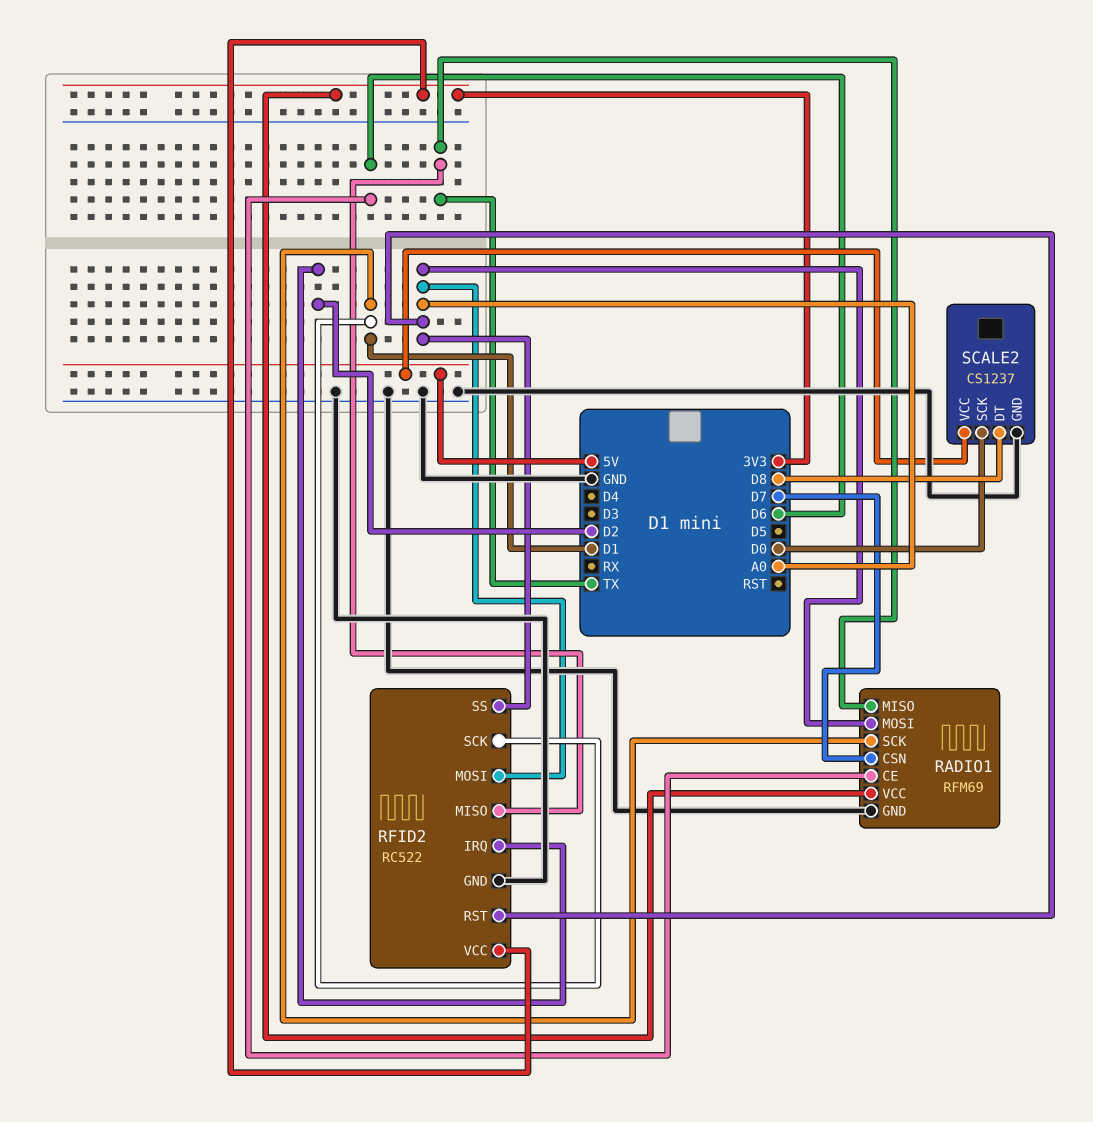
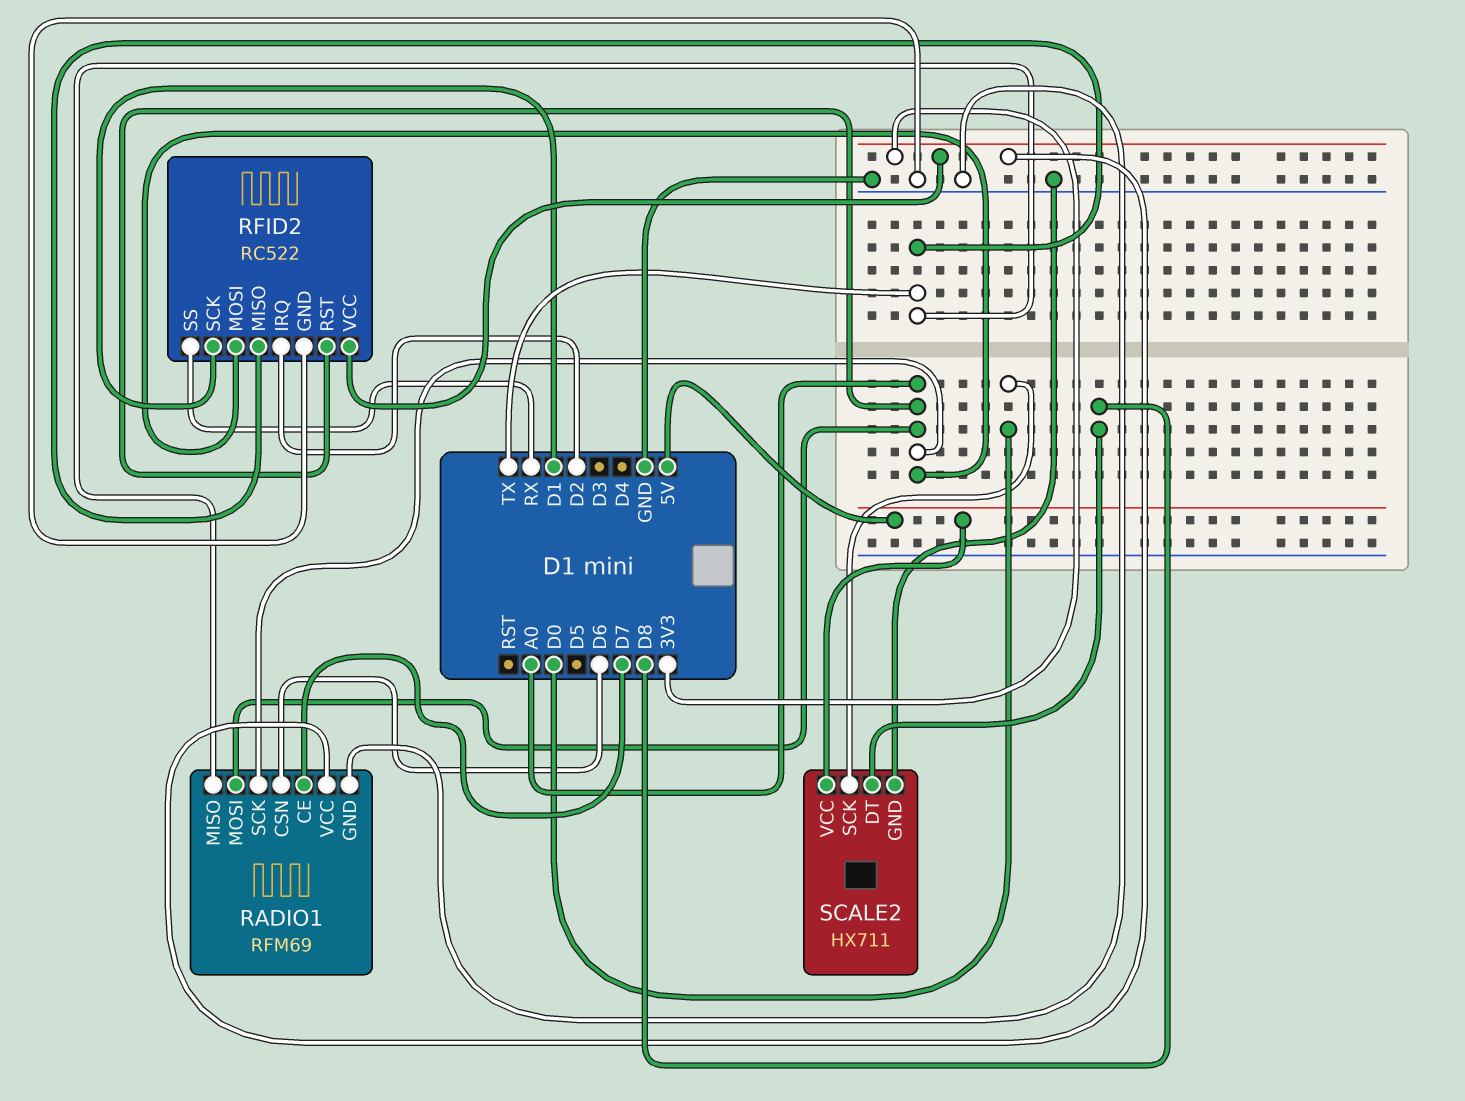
RADIO1 pin CE: D6 -> D7
RADIO1 pin CSN: D7 -> D6
RADIO1 pin SCK: D1 -> A0
RFID2 pin SS: A0 -> RX
SCALE2: CS1237 -> HX711

